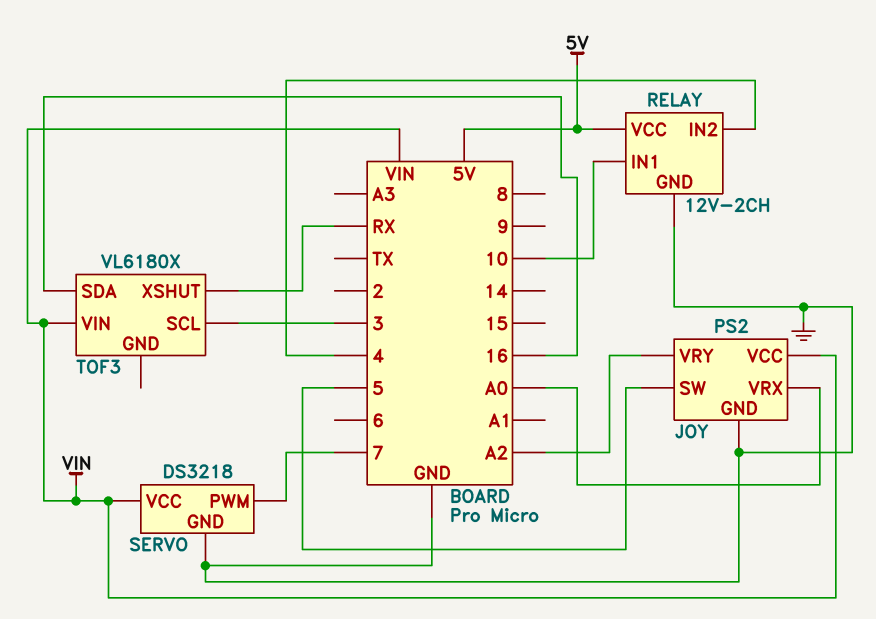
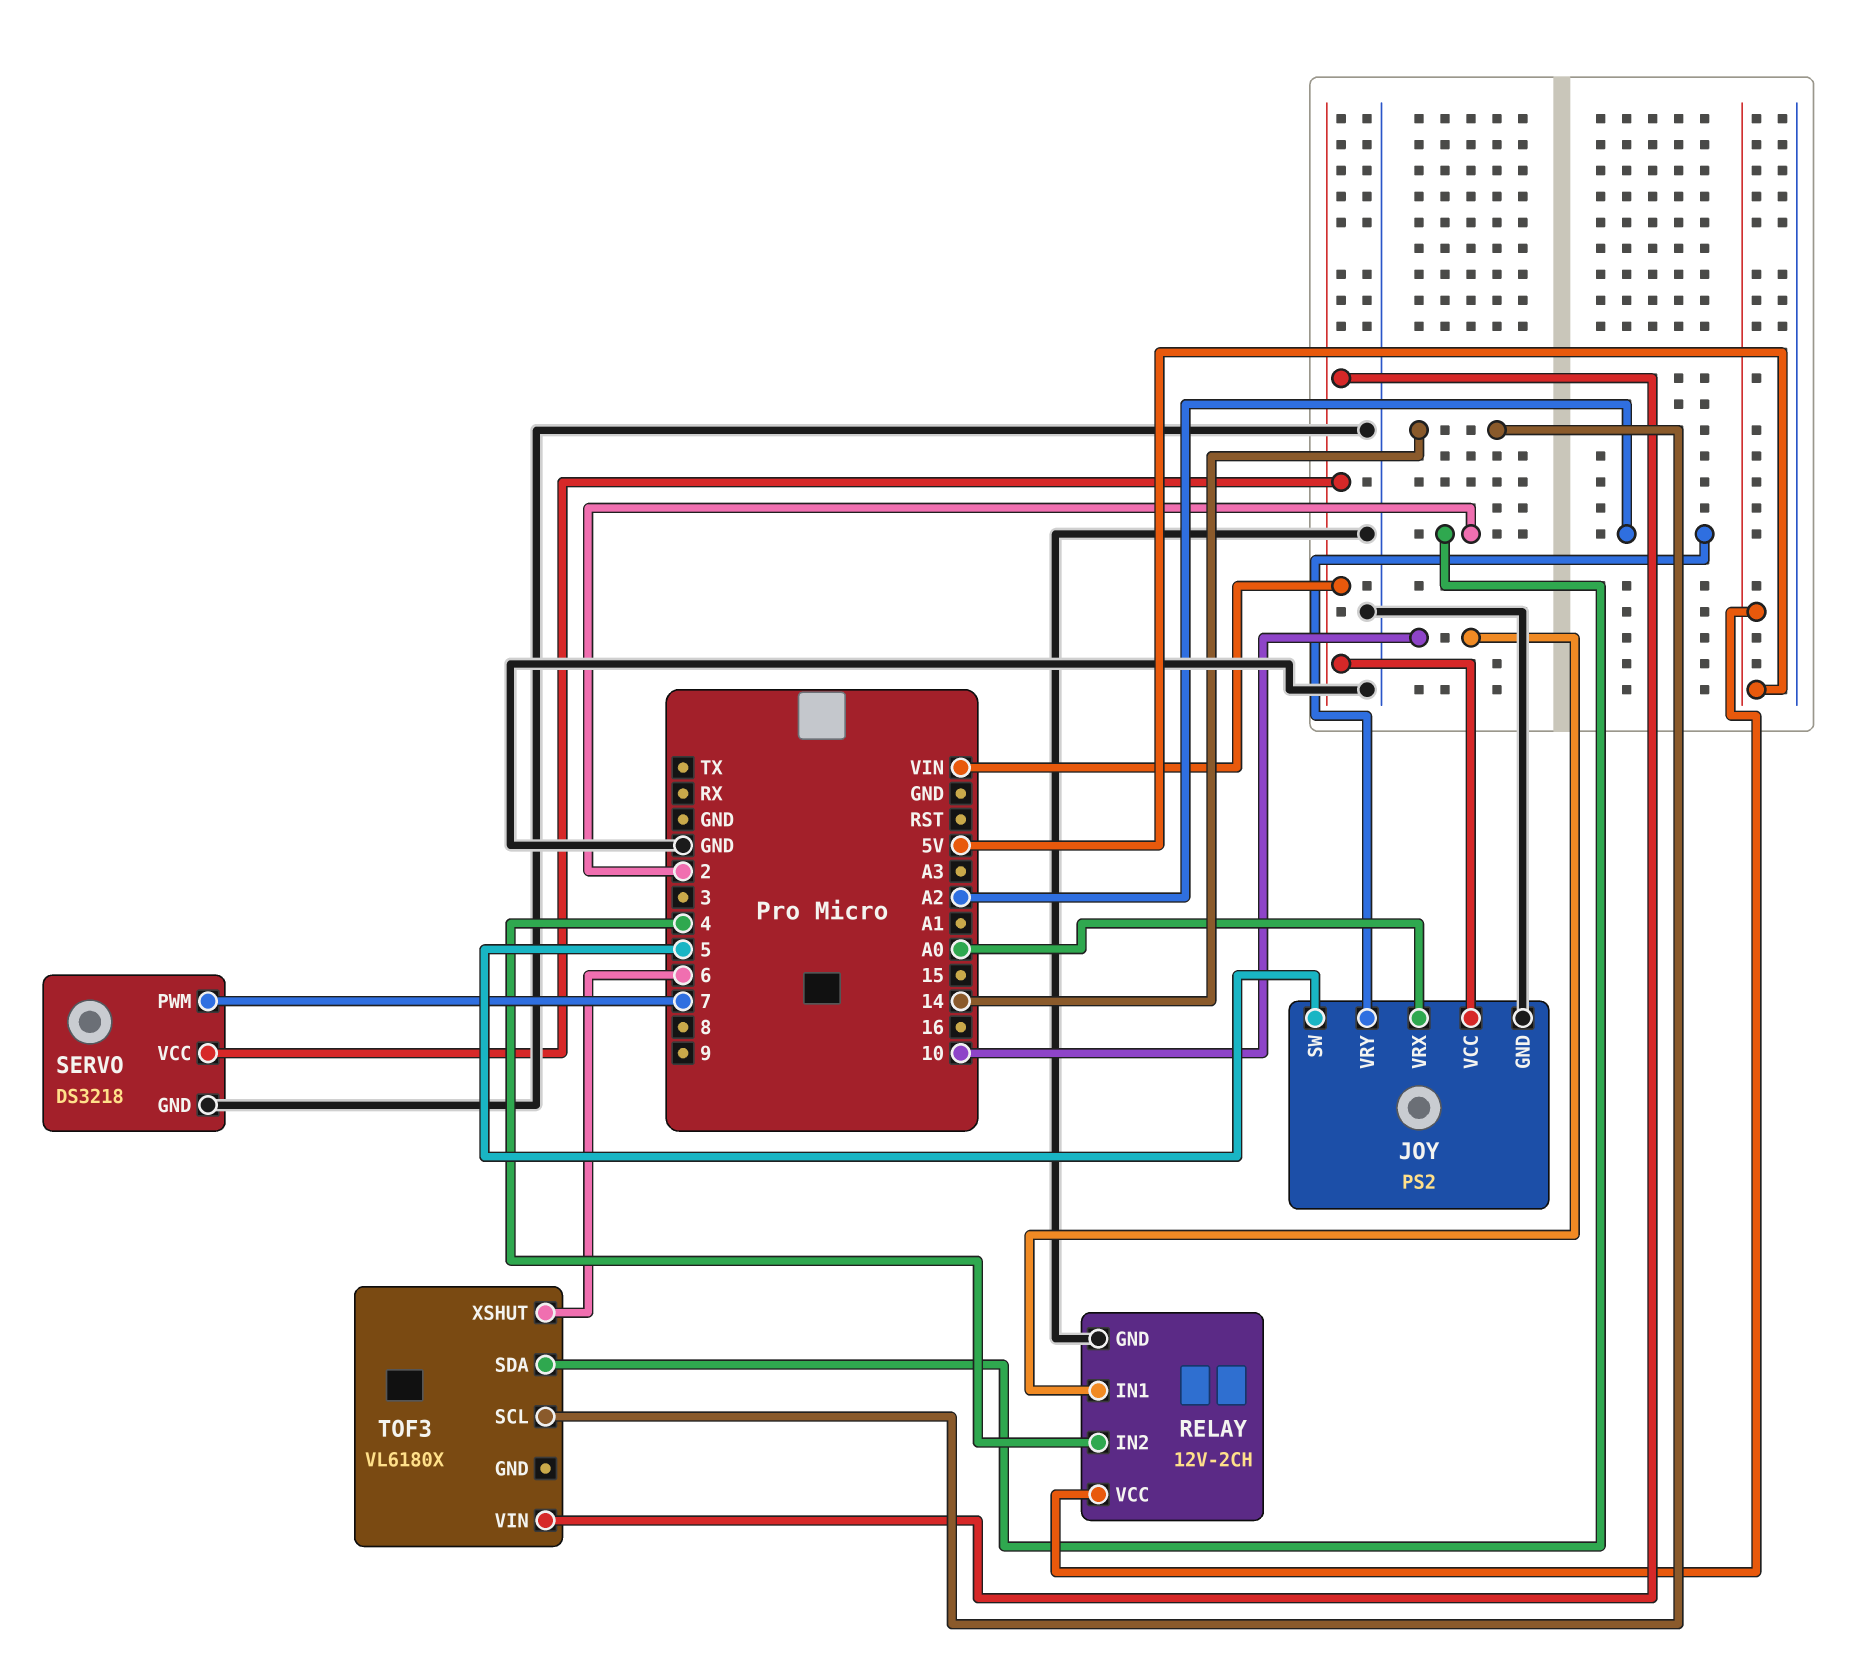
TOF3 pin SCL: 3 -> 14
TOF3 pin SDA: 16 -> 2
TOF3 pin XSHUT: RX -> 6

